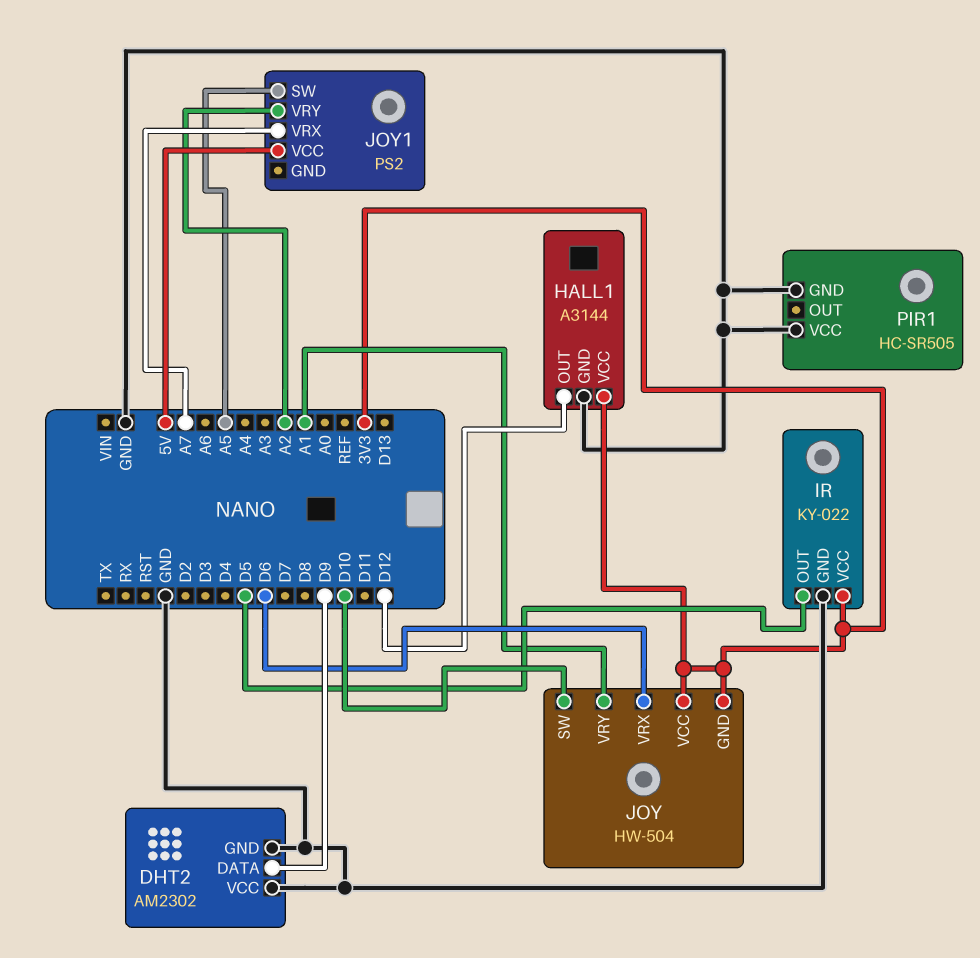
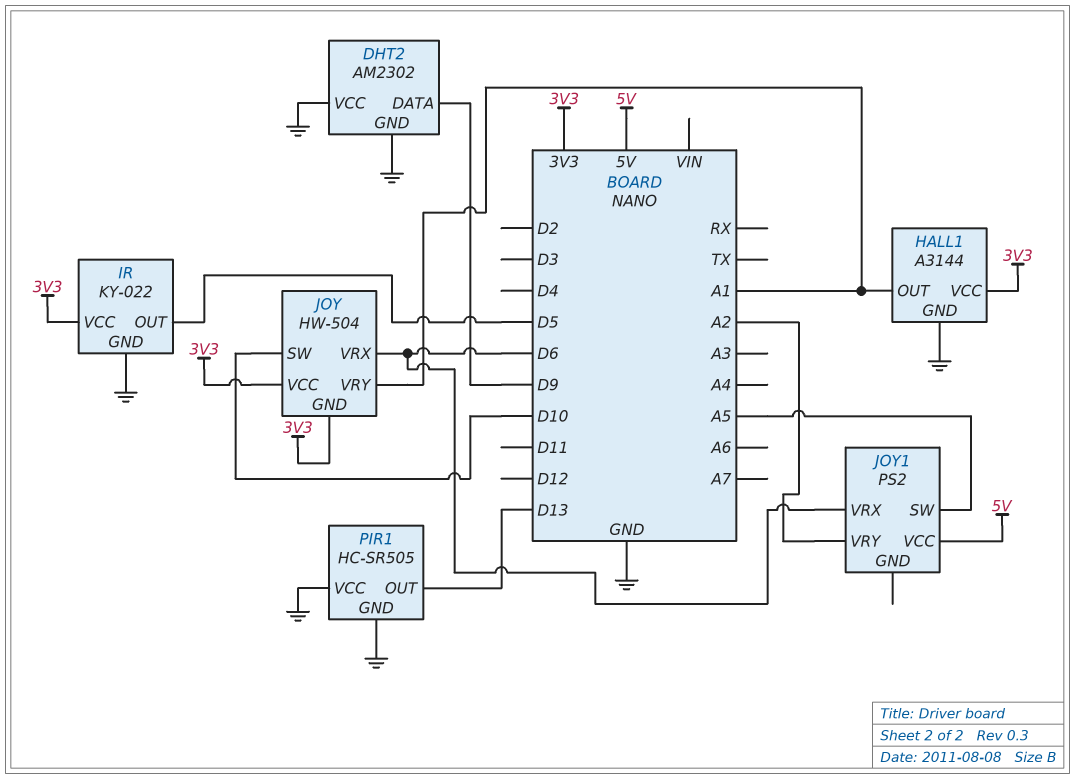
HALL1 pin OUT: D12 -> A1
JOY1 pin VRX: A7 -> D6
PIR1 pin OUT: none -> D13

